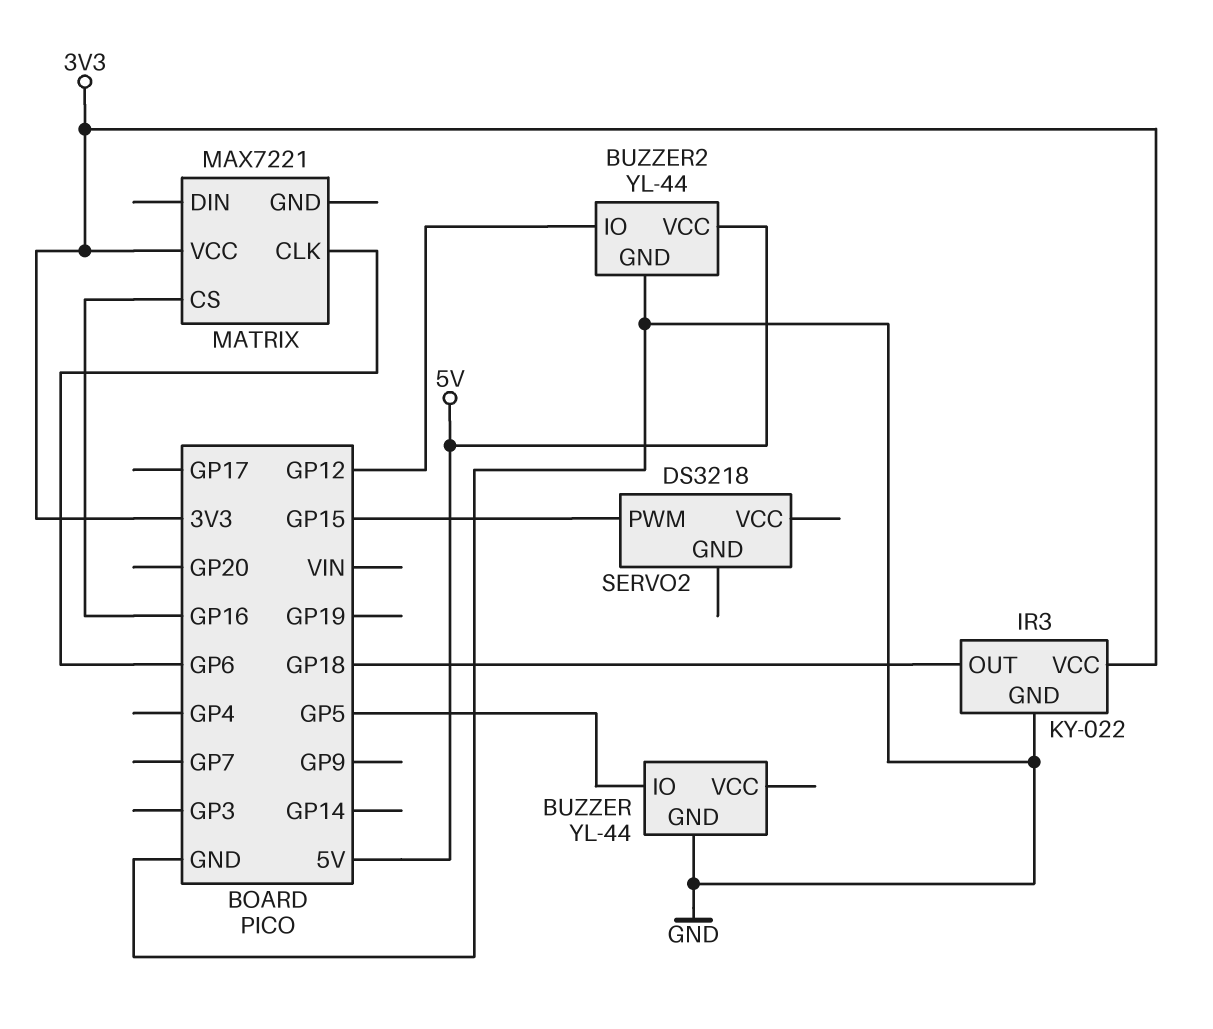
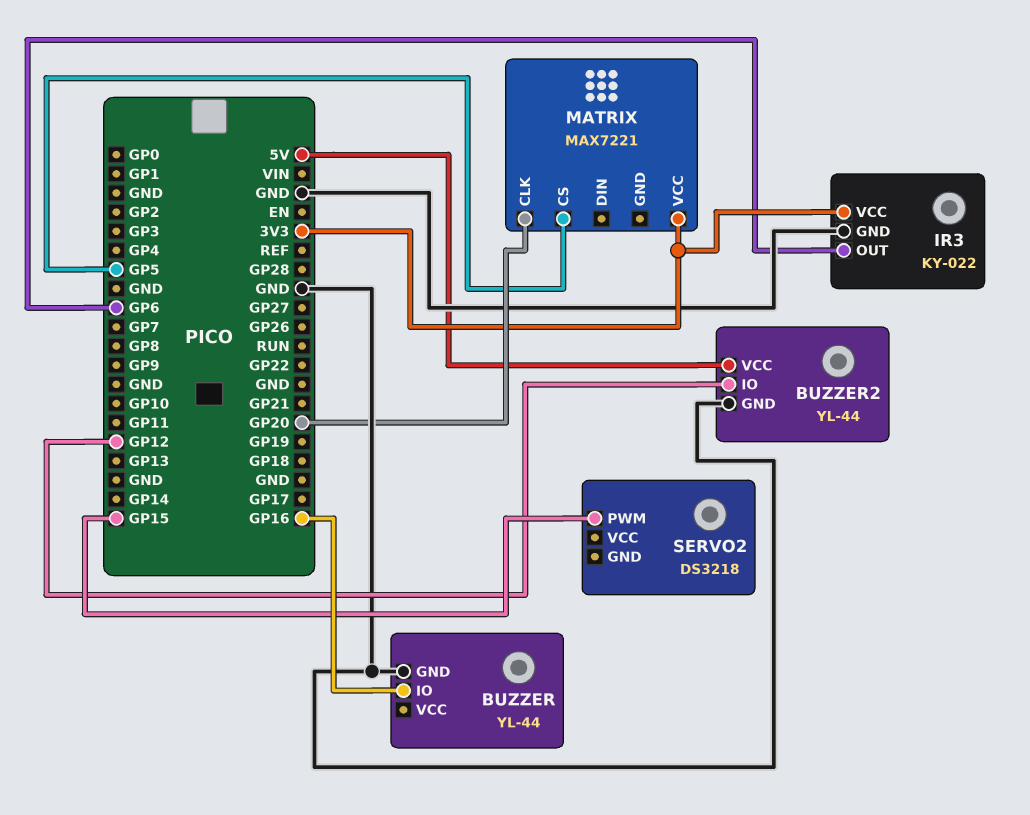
BUZZER pin IO: GP5 -> GP16
IR3 pin OUT: GP18 -> GP6
MATRIX pin CLK: GP6 -> GP20
MATRIX pin CS: GP16 -> GP5

